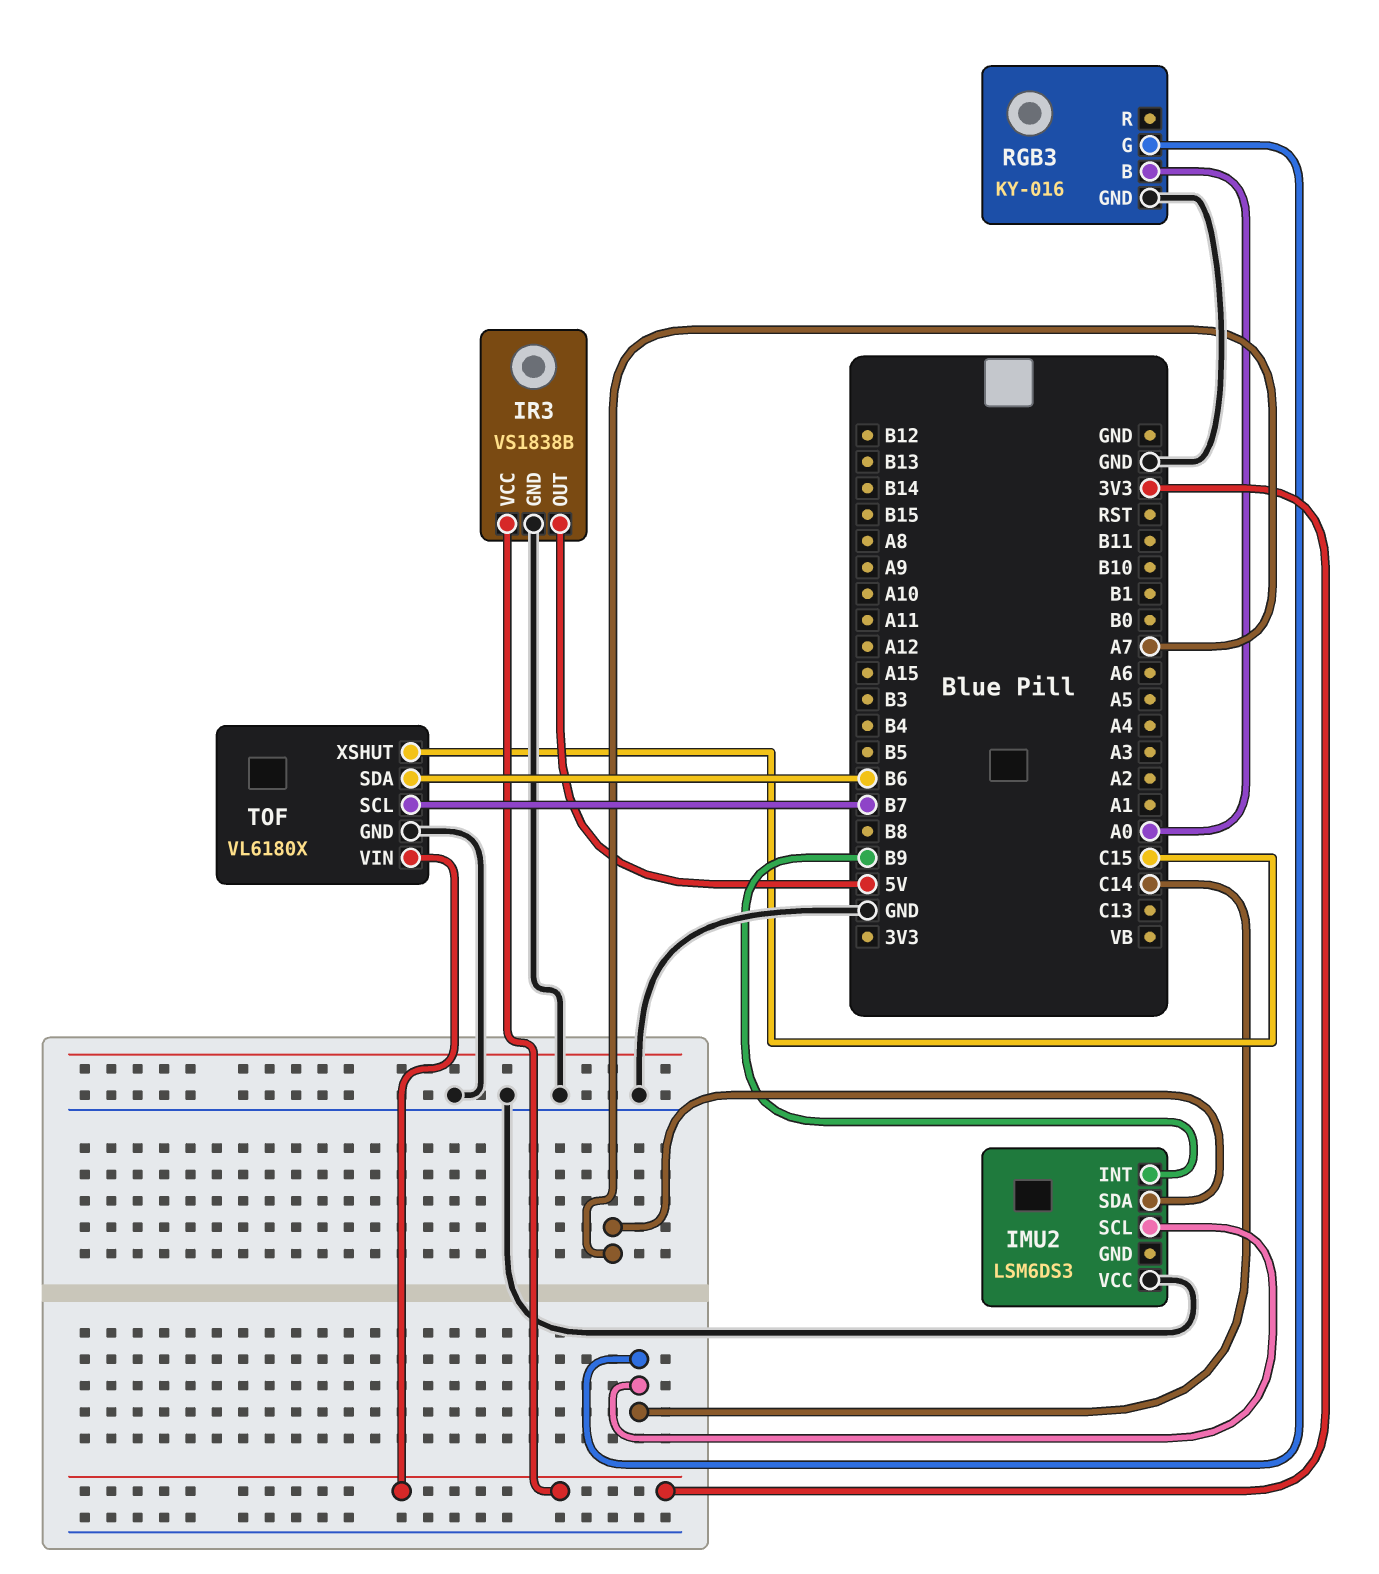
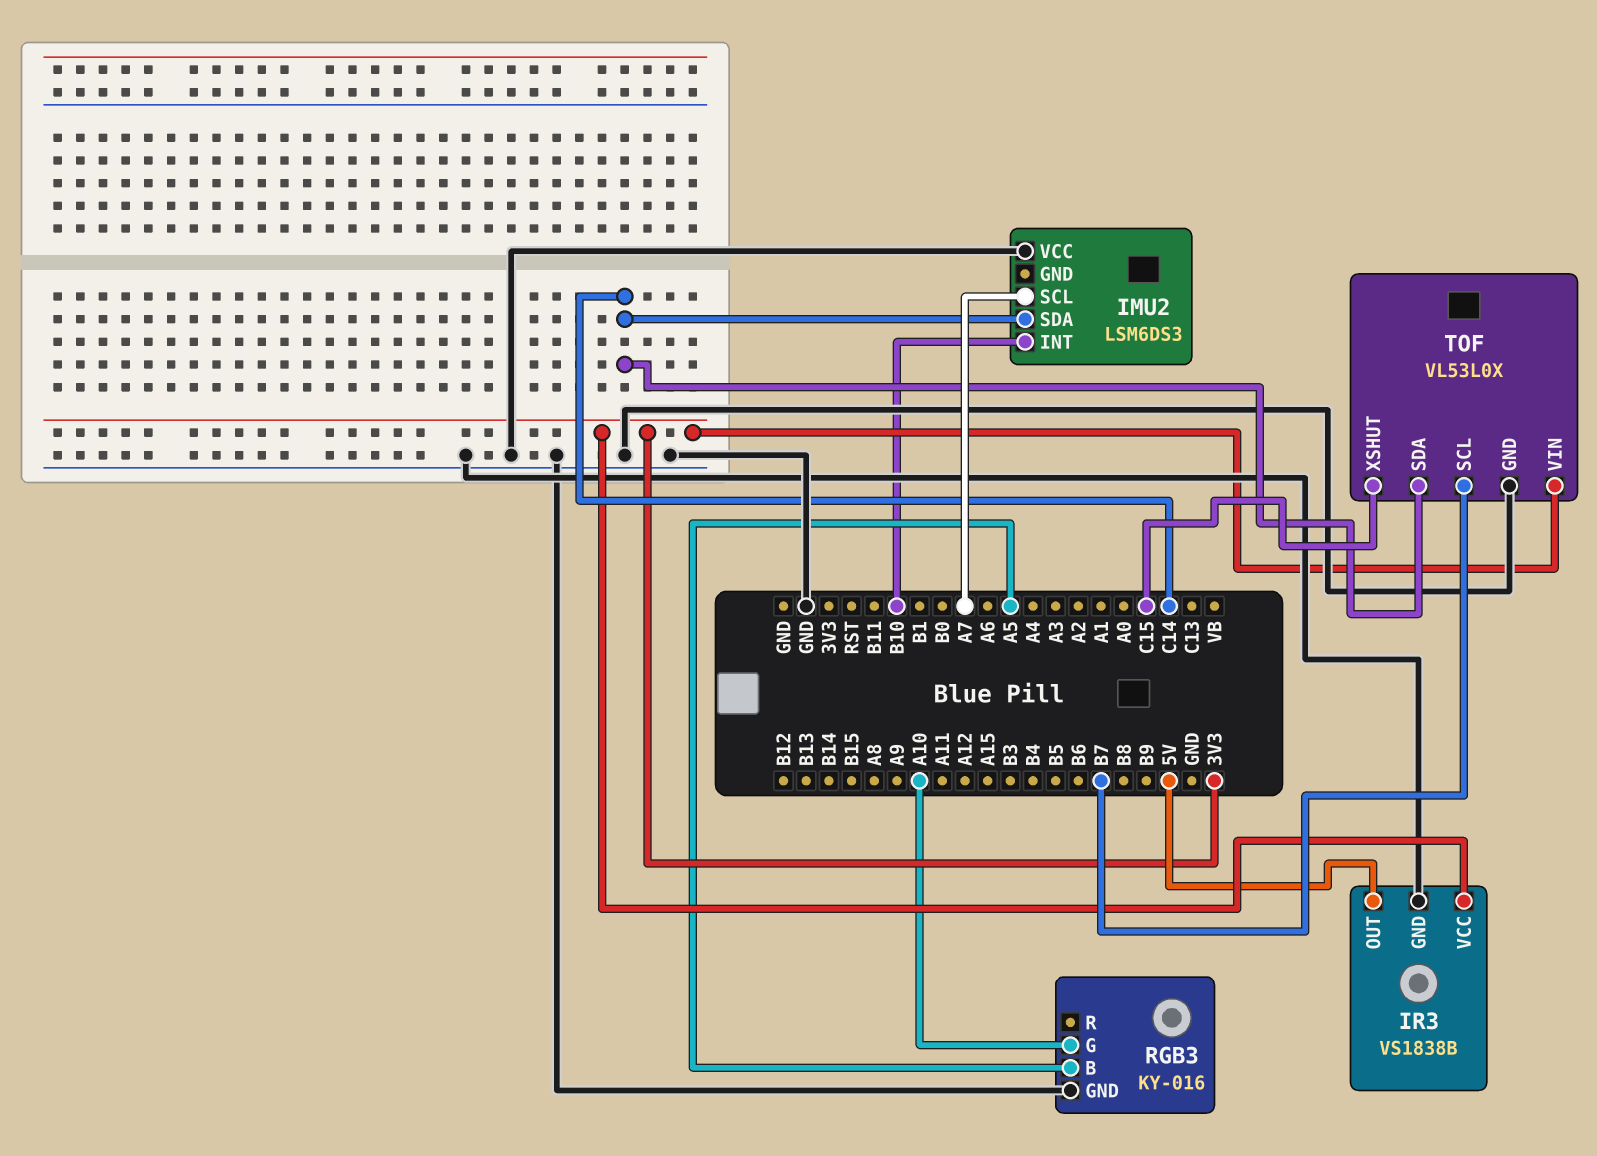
IMU2 pin INT: B9 -> B10
IMU2 pin SCL: C14 -> A7
IMU2 pin SDA: A7 -> C14
RGB3 pin B: A0 -> A5
RGB3 pin G: C14 -> A10
TOF: VL6180X -> VL53L0X
TOF pin SDA: B6 -> C14

